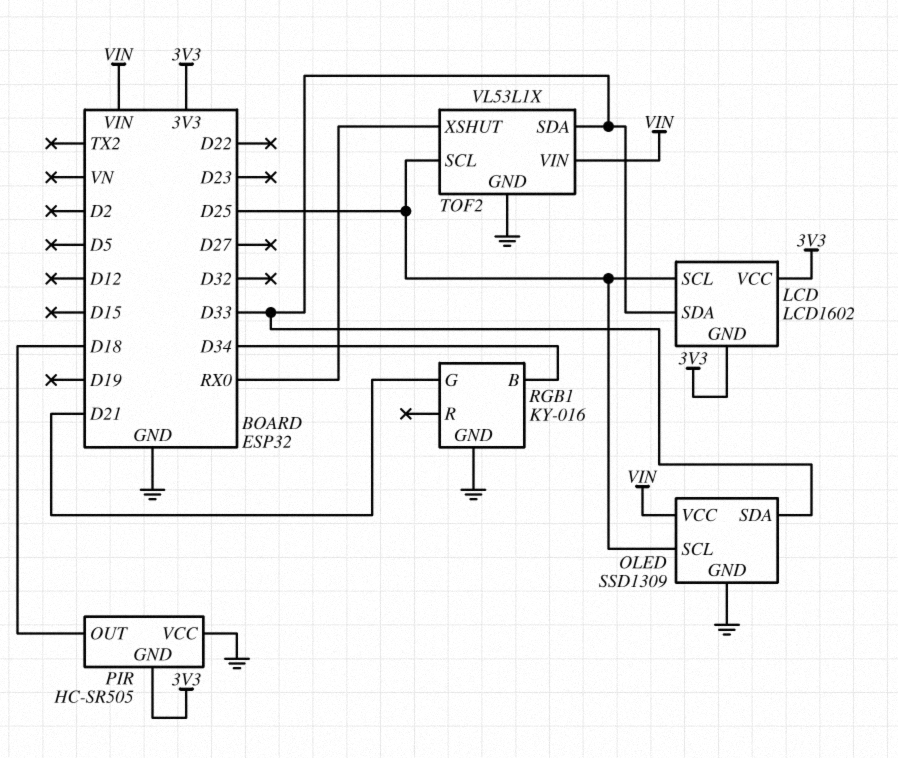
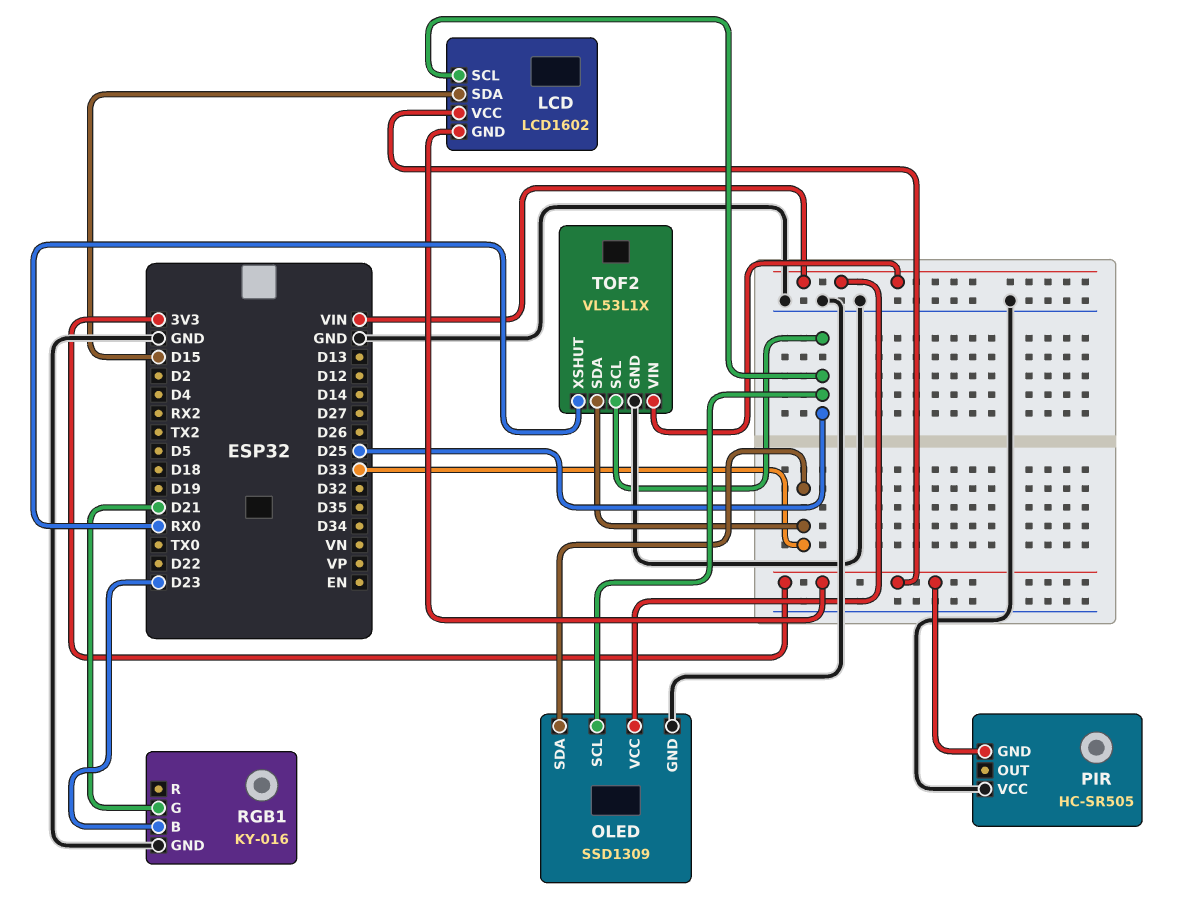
LCD pin SDA: D33 -> D15
PIR pin OUT: D18 -> none
RGB1 pin B: D34 -> D23

